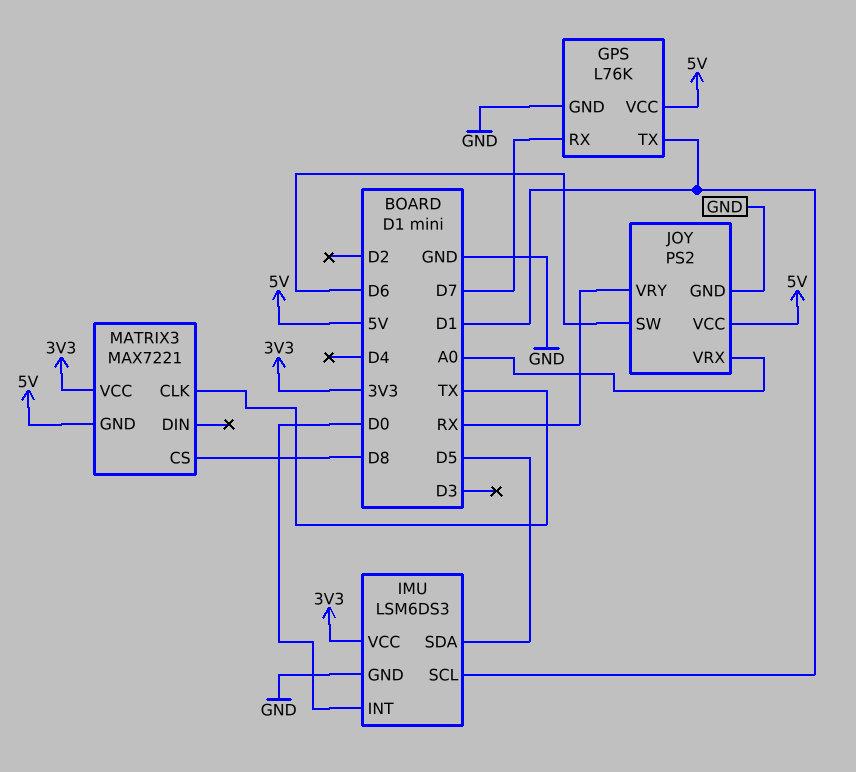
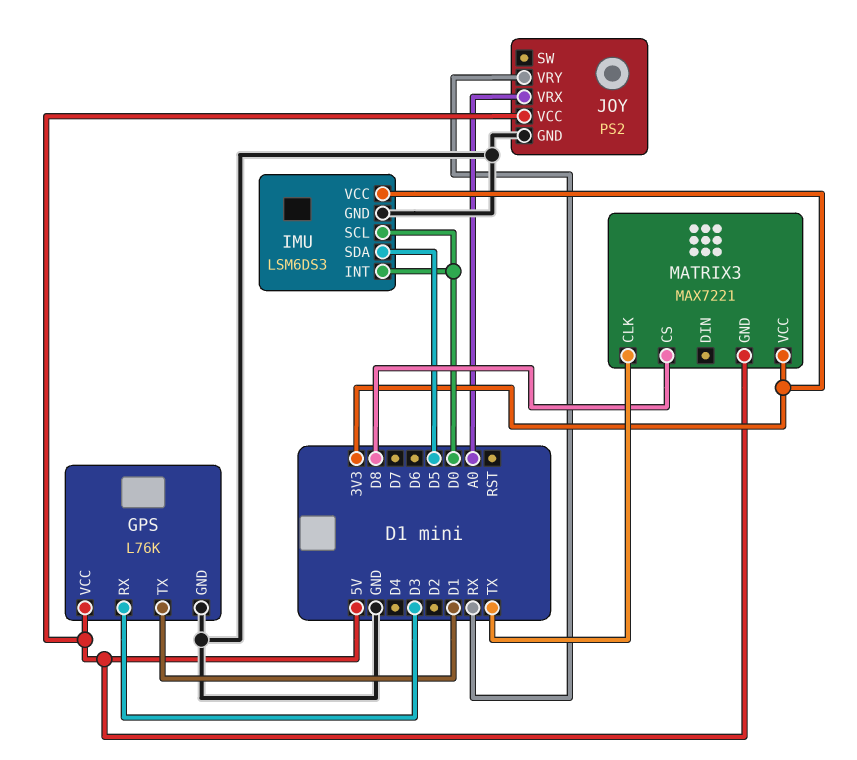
GPS pin RX: D7 -> D3
IMU pin SCL: D1 -> D0
JOY pin SW: D6 -> none

